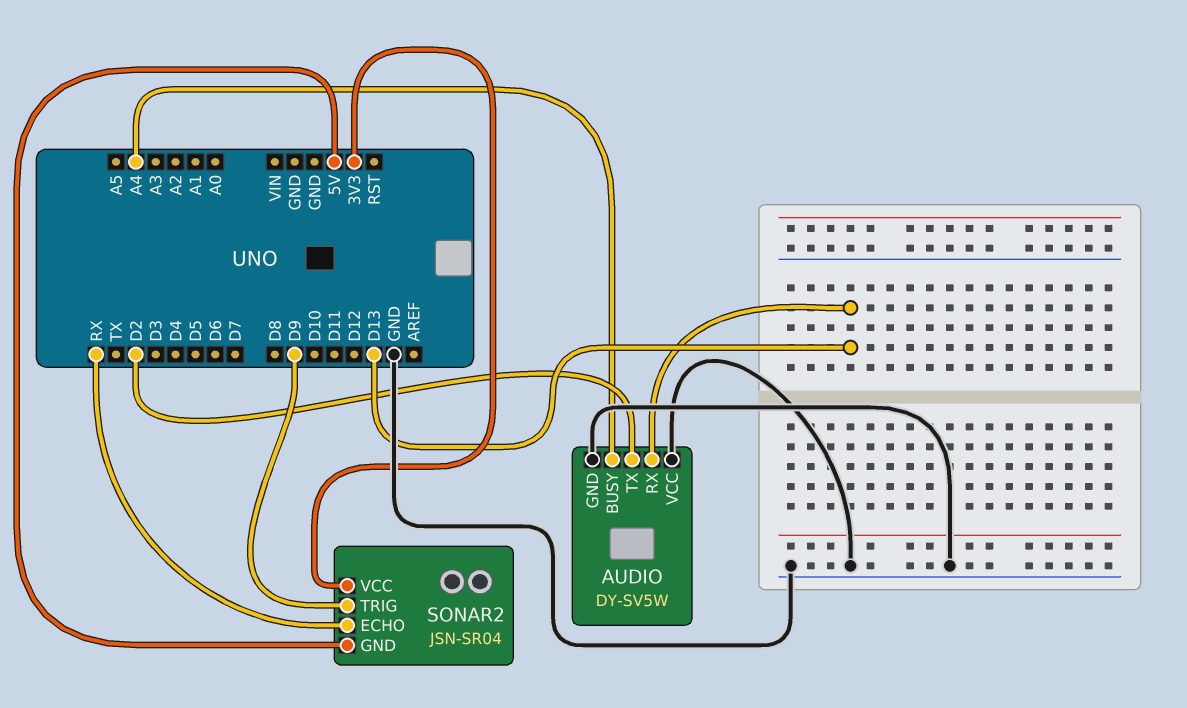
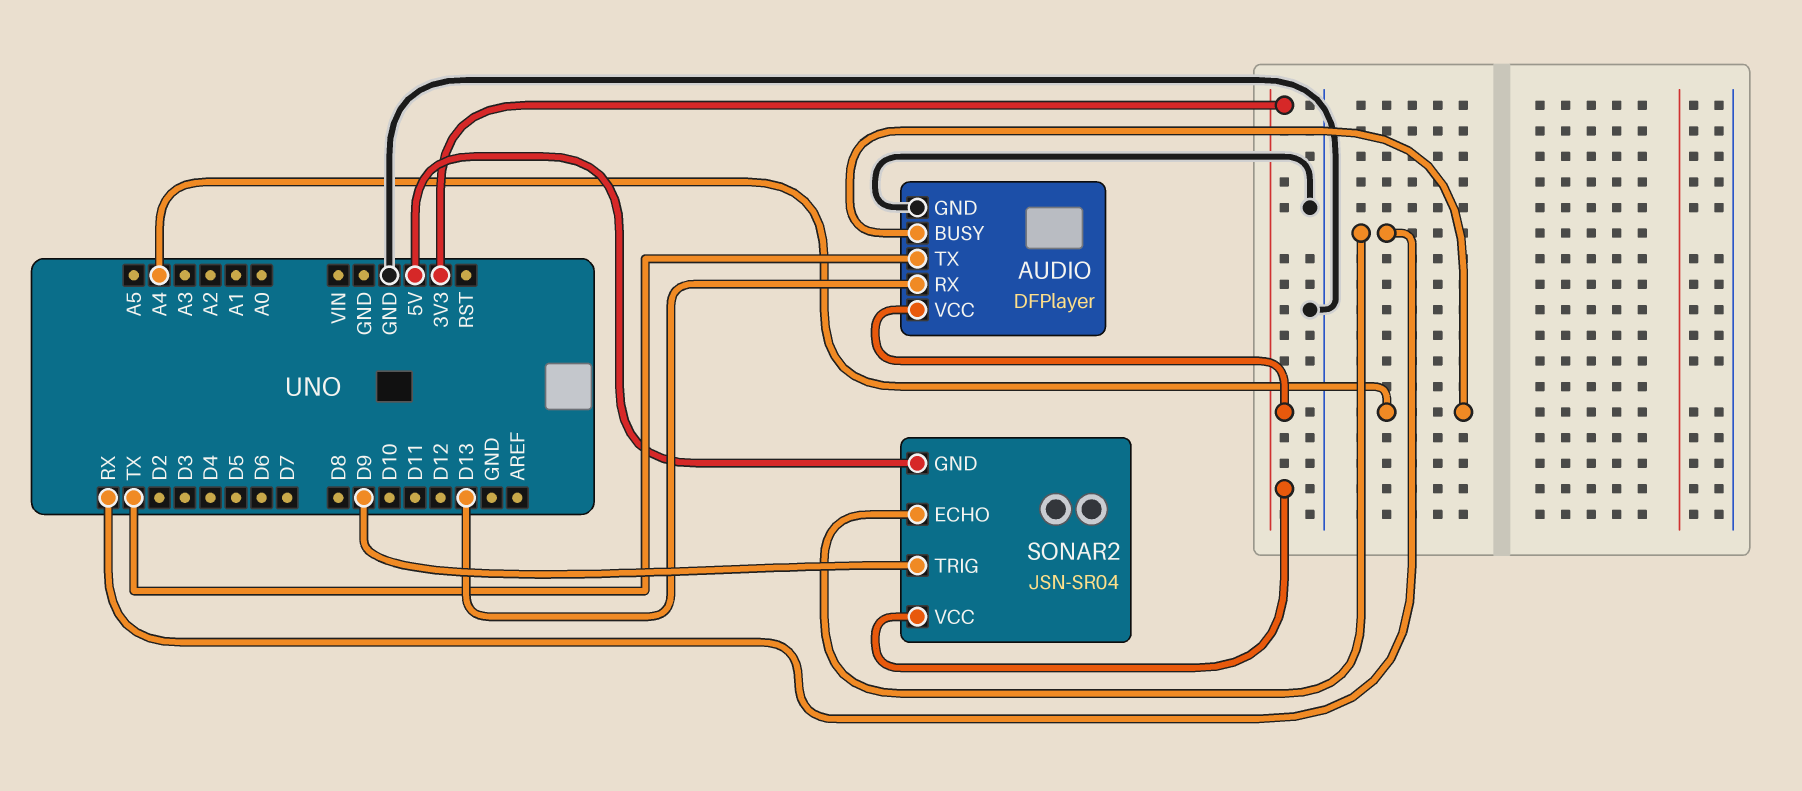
AUDIO: DY-SV5W -> DFPlayer
AUDIO pin TX: D2 -> TX
AUDIO pin VCC: GND -> 3V3

